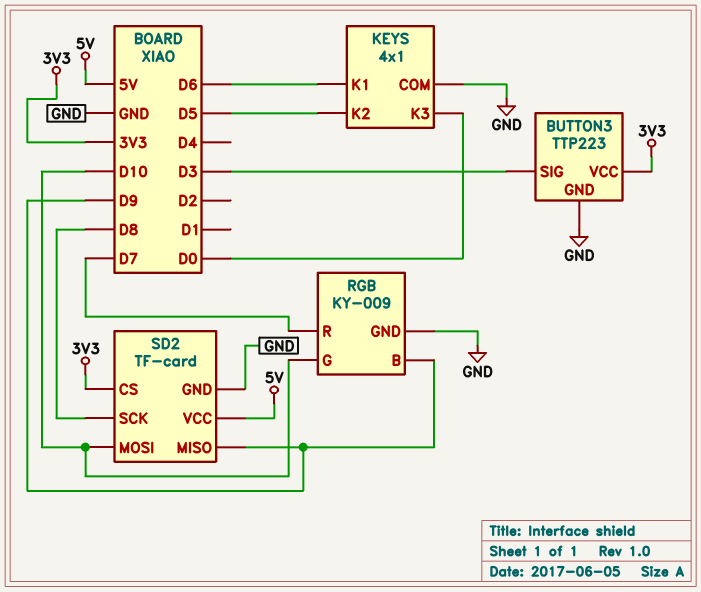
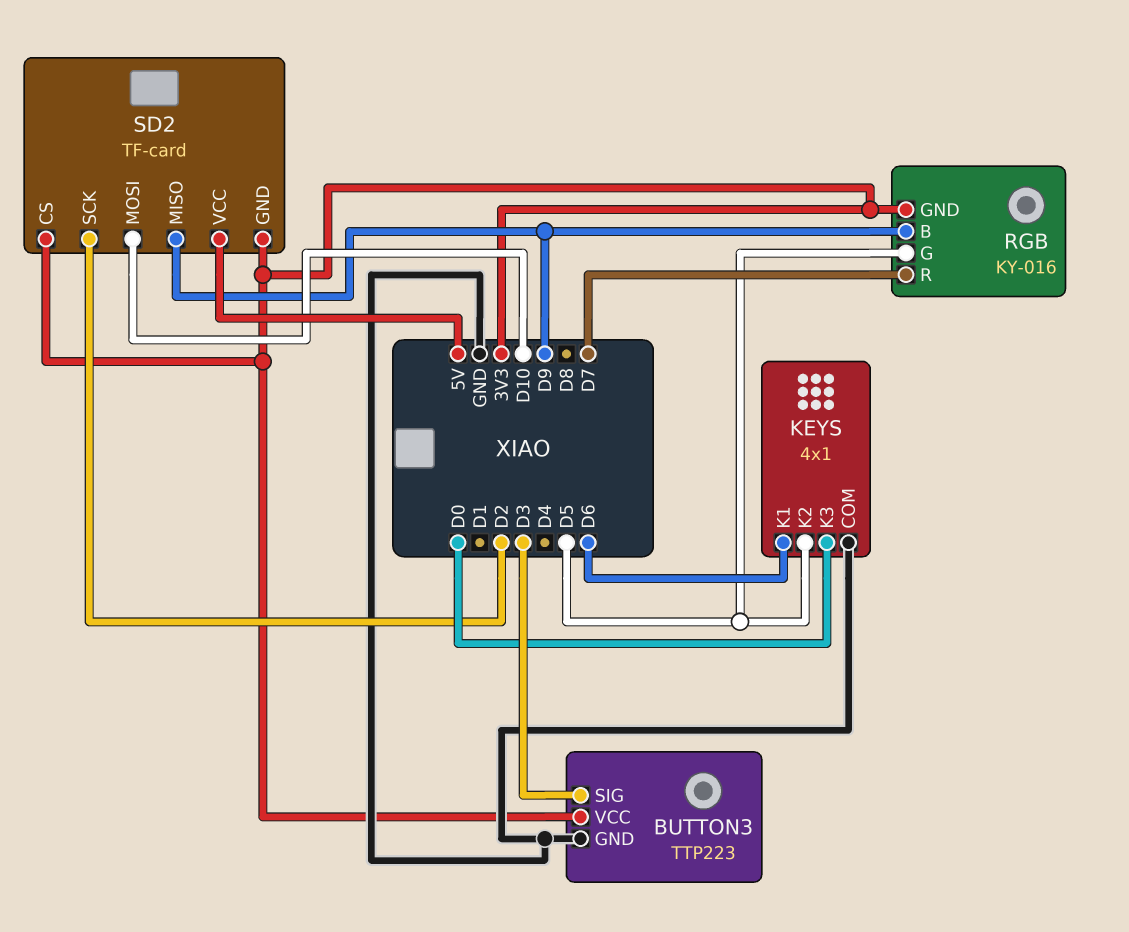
RGB: KY-009 -> KY-016
RGB pin G: D10 -> D5
RGB pin GND: GND -> 3V3
SD2 pin GND: GND -> 3V3
SD2 pin SCK: D8 -> D2

